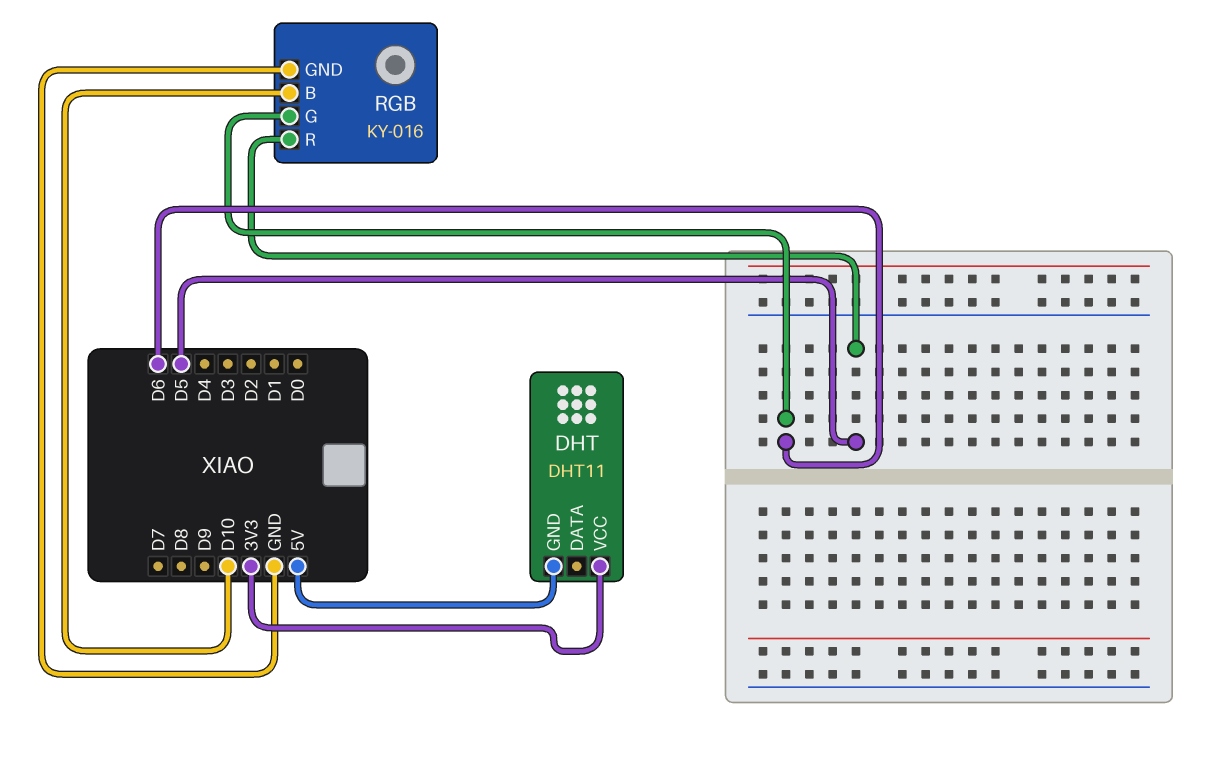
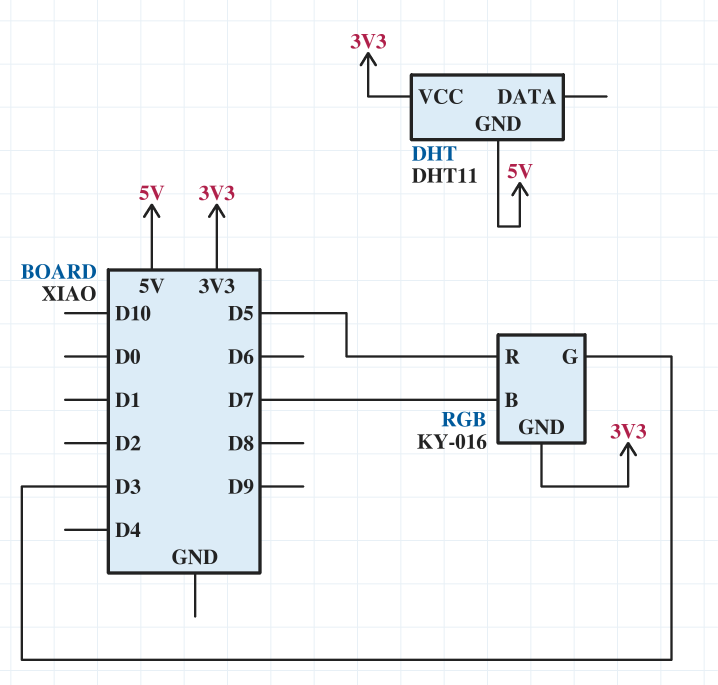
RGB pin B: D10 -> D7
RGB pin G: D6 -> D3
RGB pin GND: GND -> 3V3

